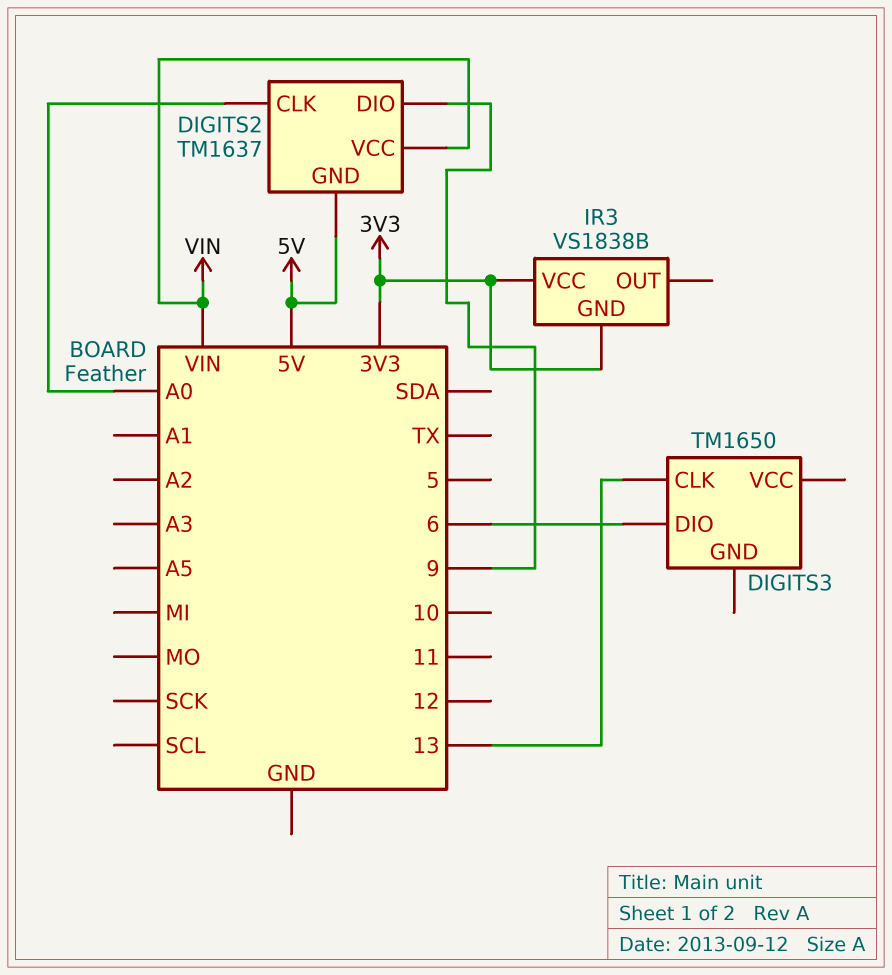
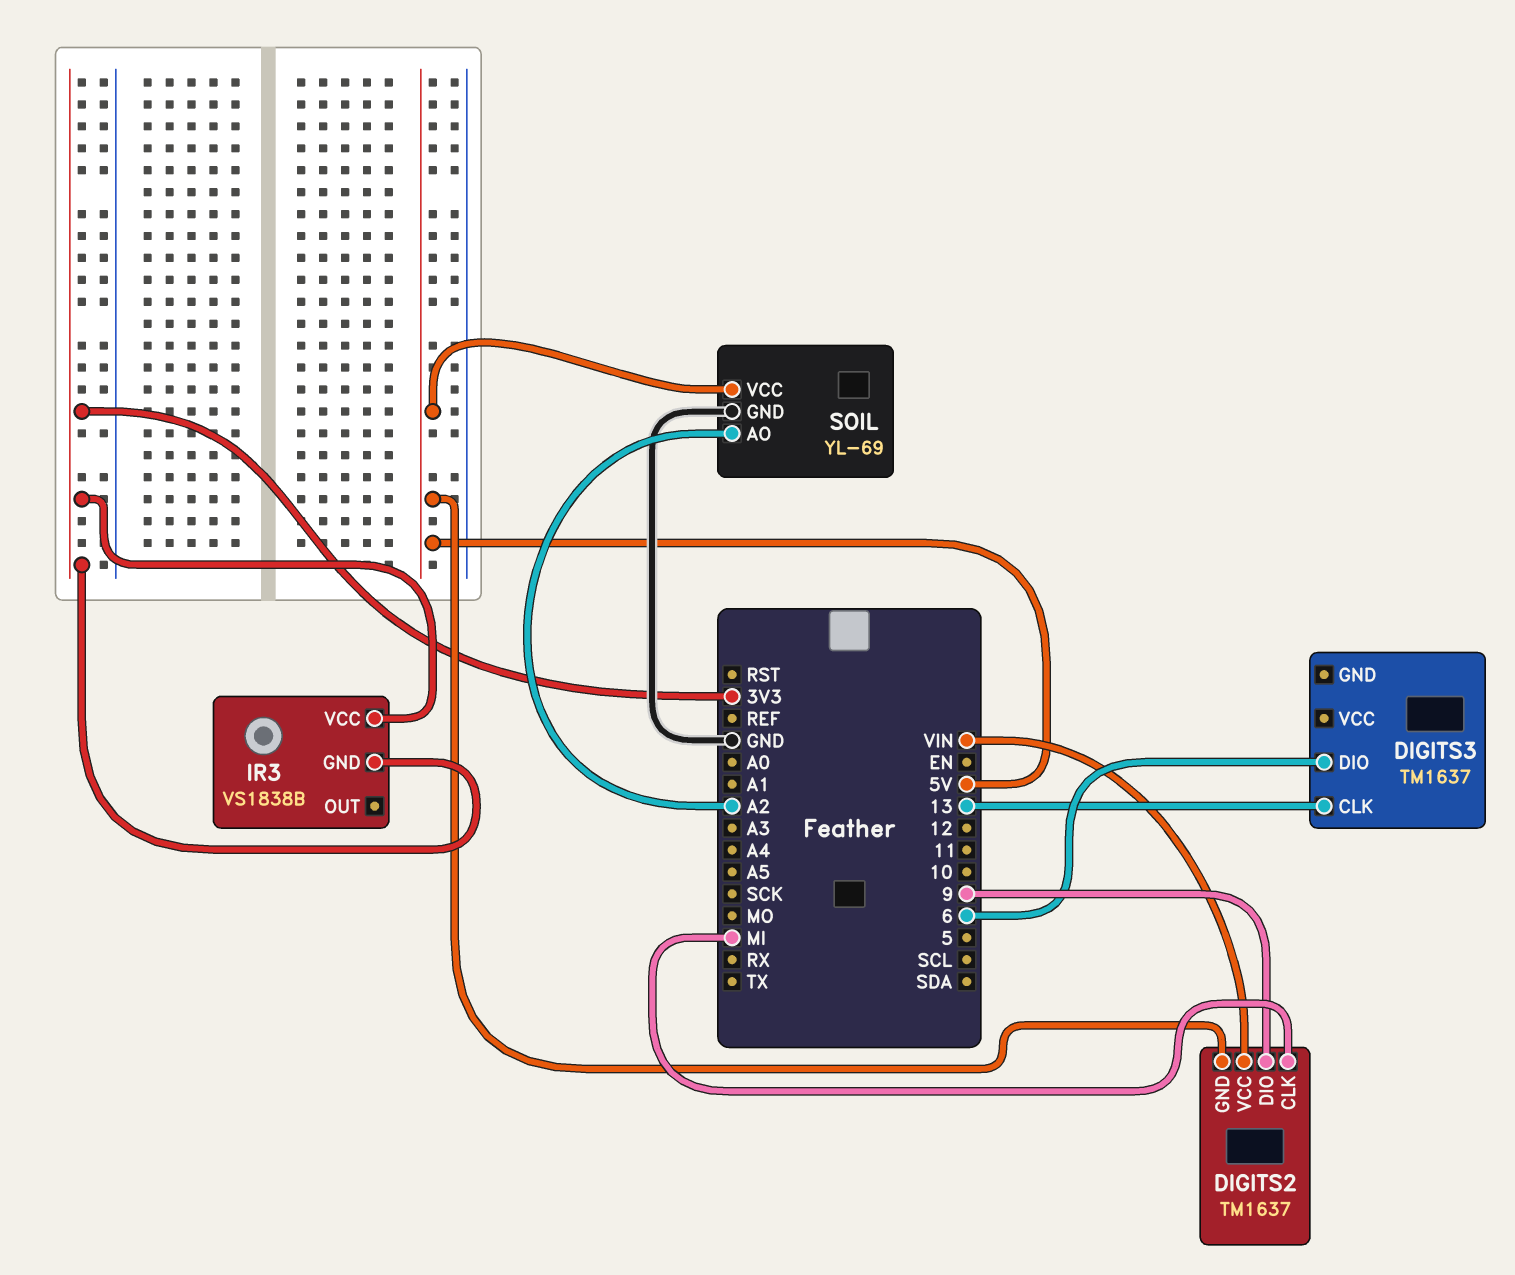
DIGITS2 pin CLK: A0 -> MI
DIGITS3: TM1650 -> TM1637
SOIL: none -> YL-69
SOIL pin AO: none -> A2
SOIL pin GND: none -> GND
SOIL pin VCC: none -> 5V

